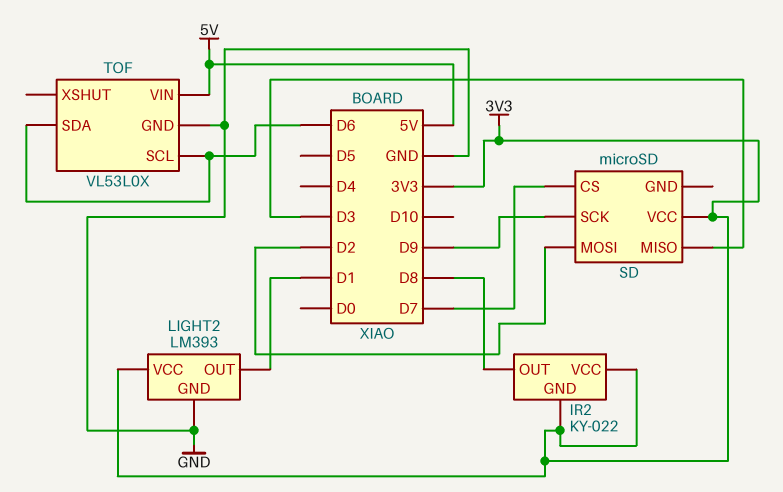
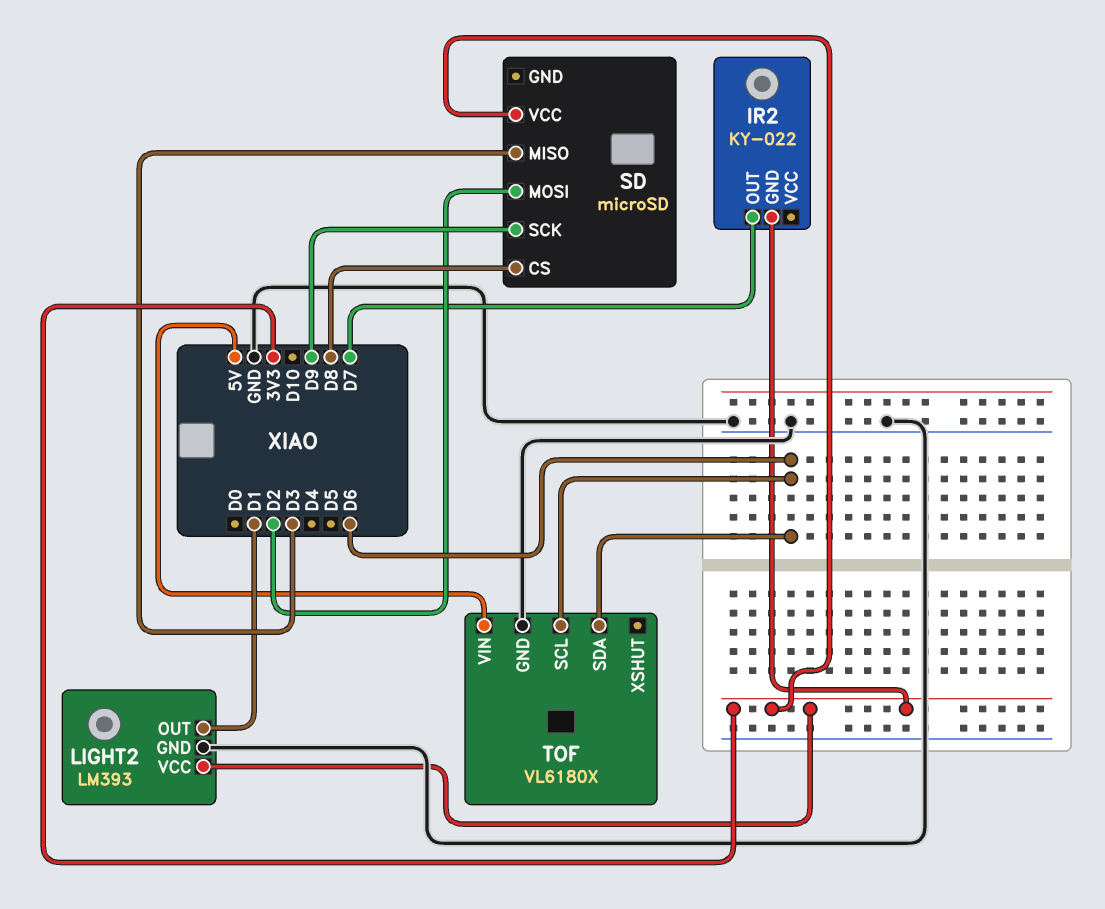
IR2 pin OUT: D8 -> D7
IR2 pin VCC: 3V3 -> none
SD pin CS: D7 -> D8
TOF: VL53L0X -> VL6180X

